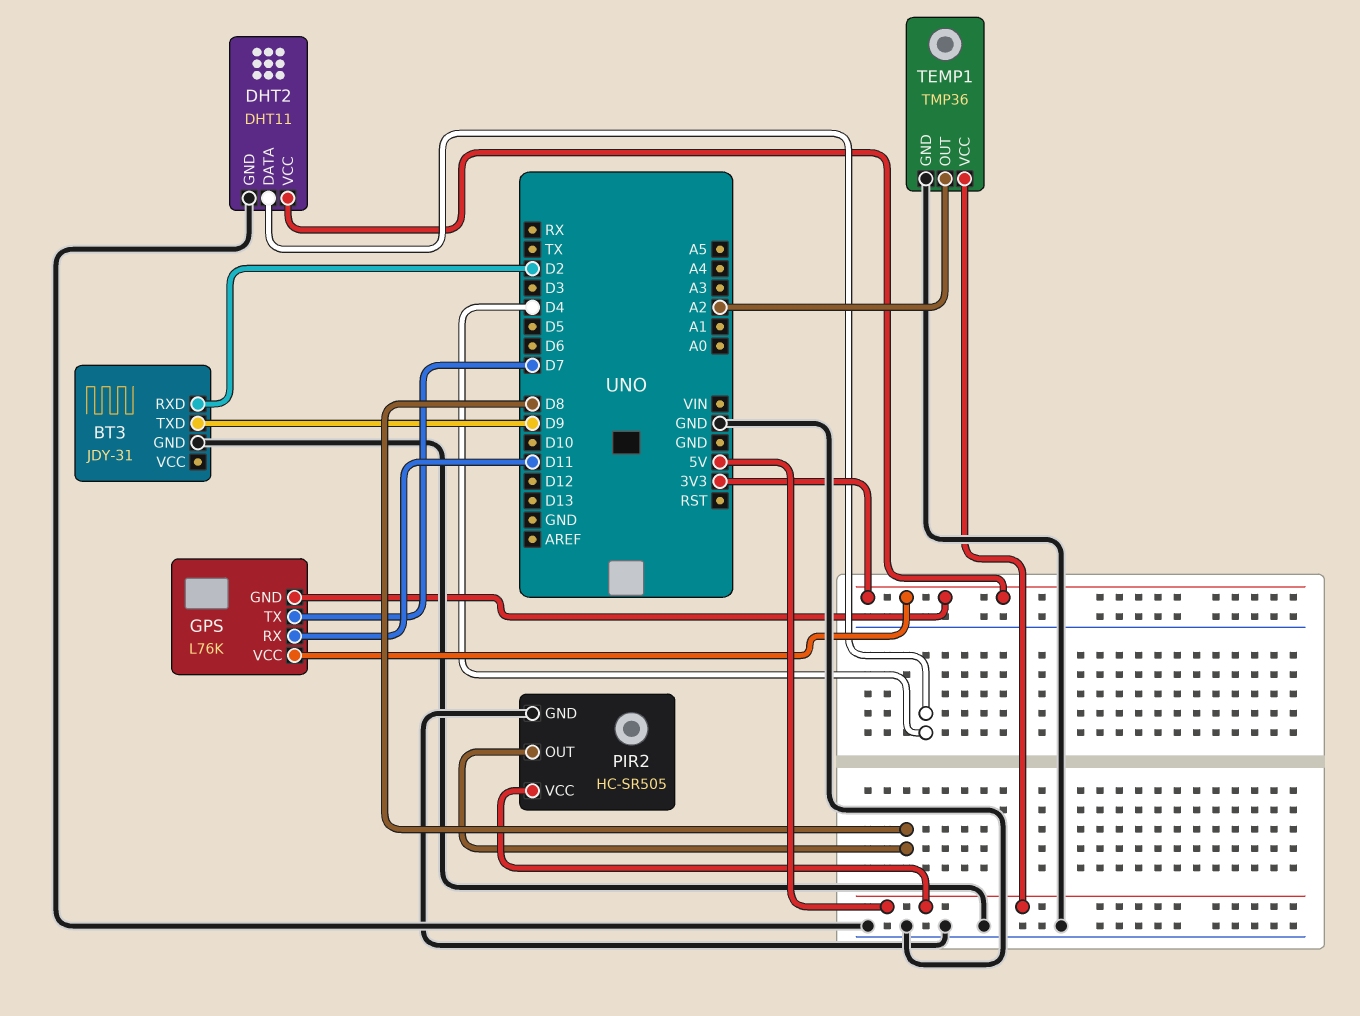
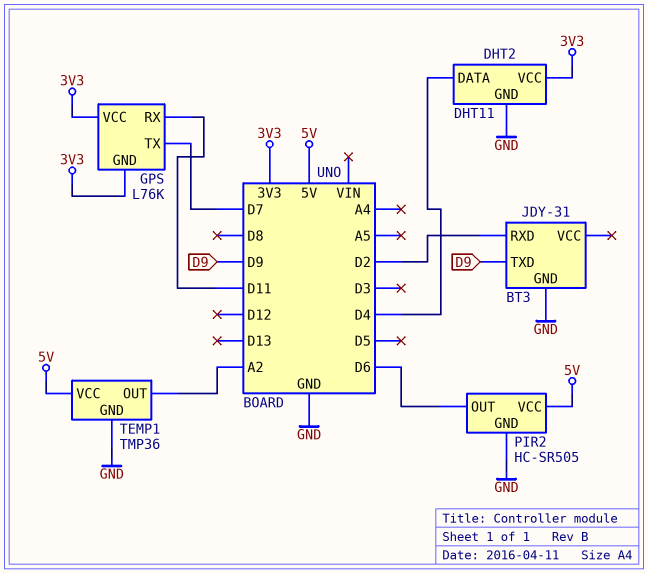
PIR2 pin OUT: D8 -> D6

